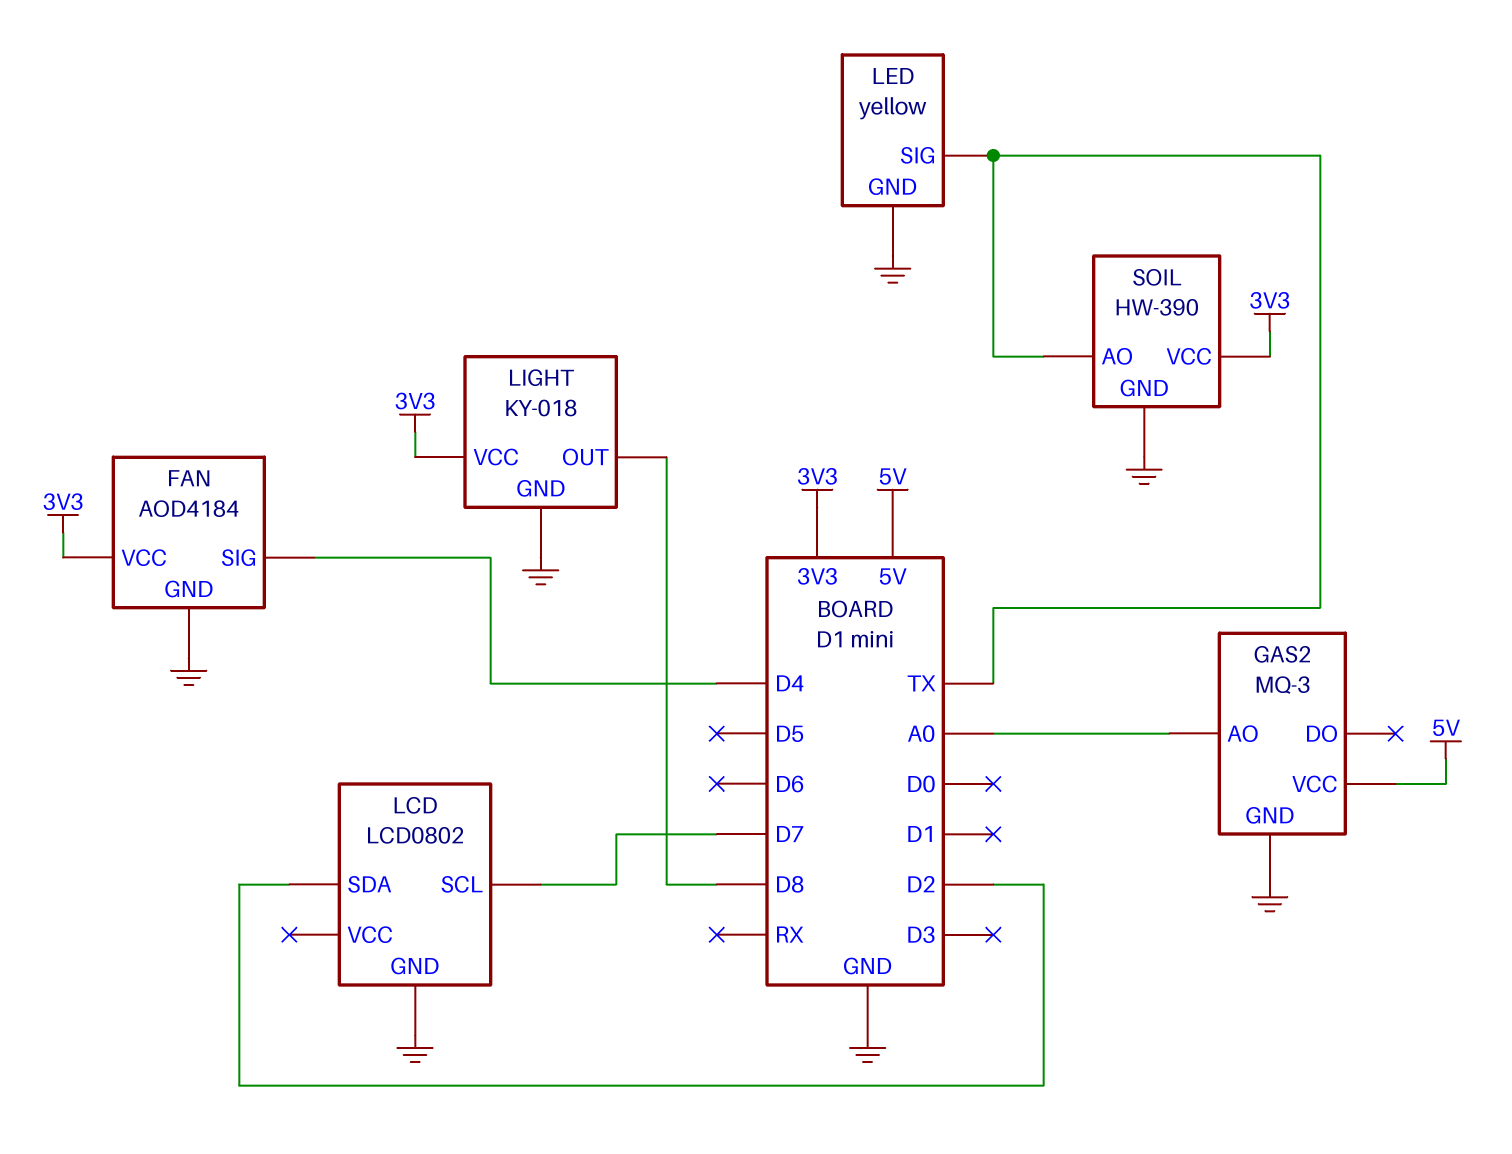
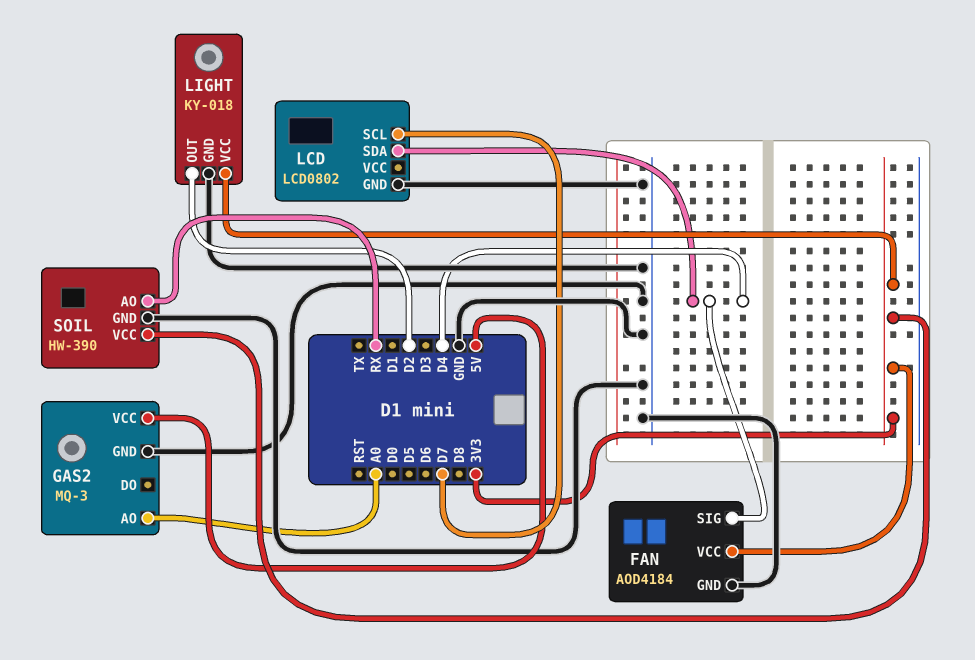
LCD pin SDA: D2 -> D4
LED: yellow -> none
LED pin GND: GND -> none
LED pin SIG: TX -> none
LIGHT pin OUT: D8 -> D2
SOIL pin AO: TX -> RX

